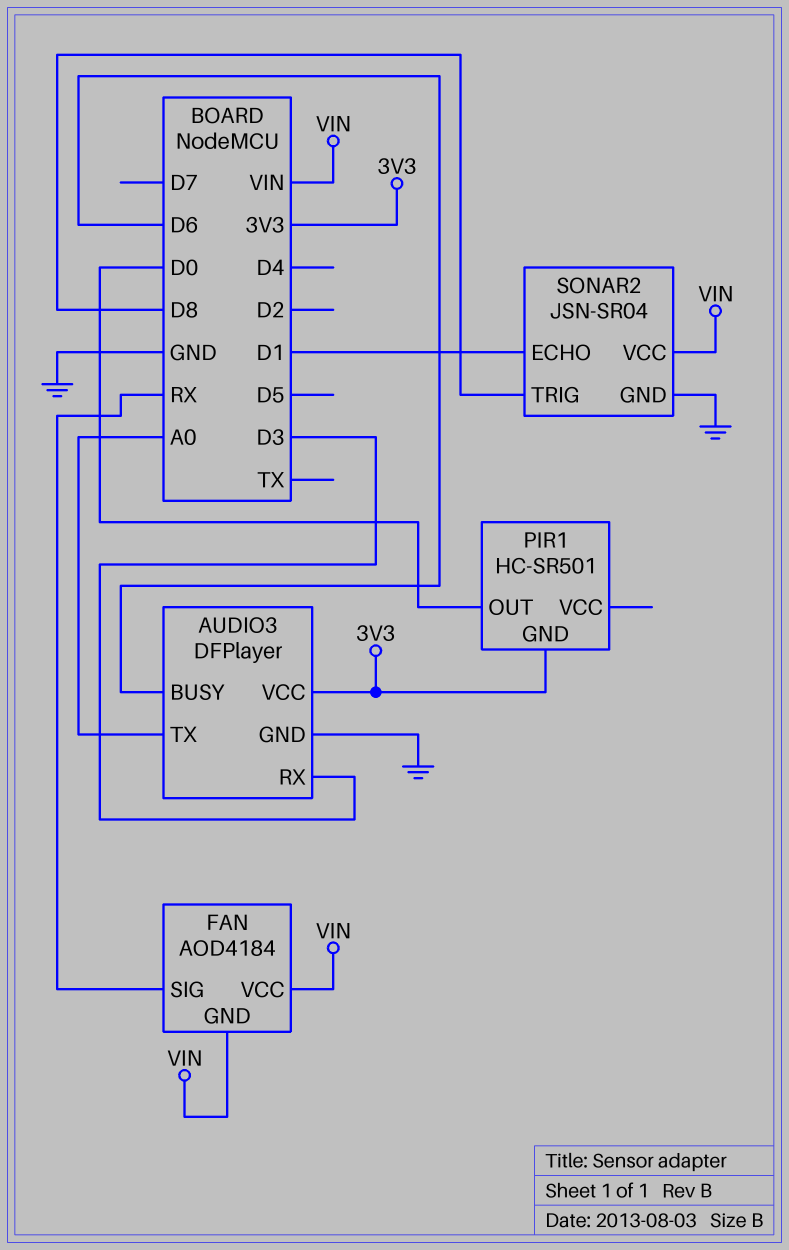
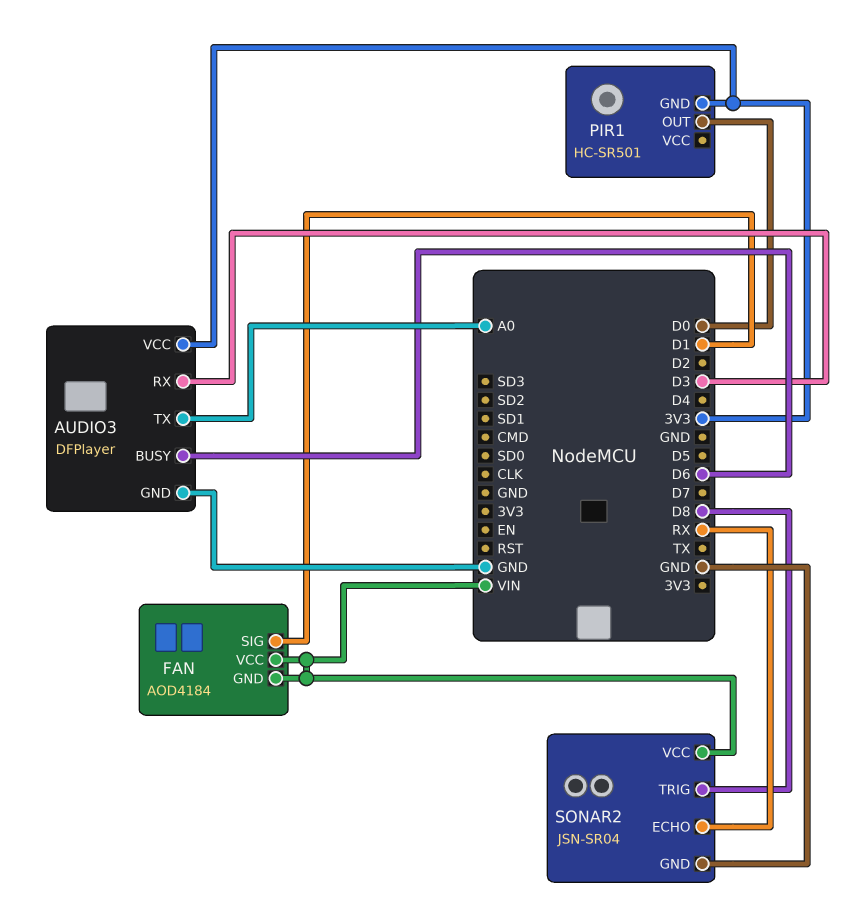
FAN pin SIG: RX -> D1
SONAR2 pin ECHO: D1 -> RX

